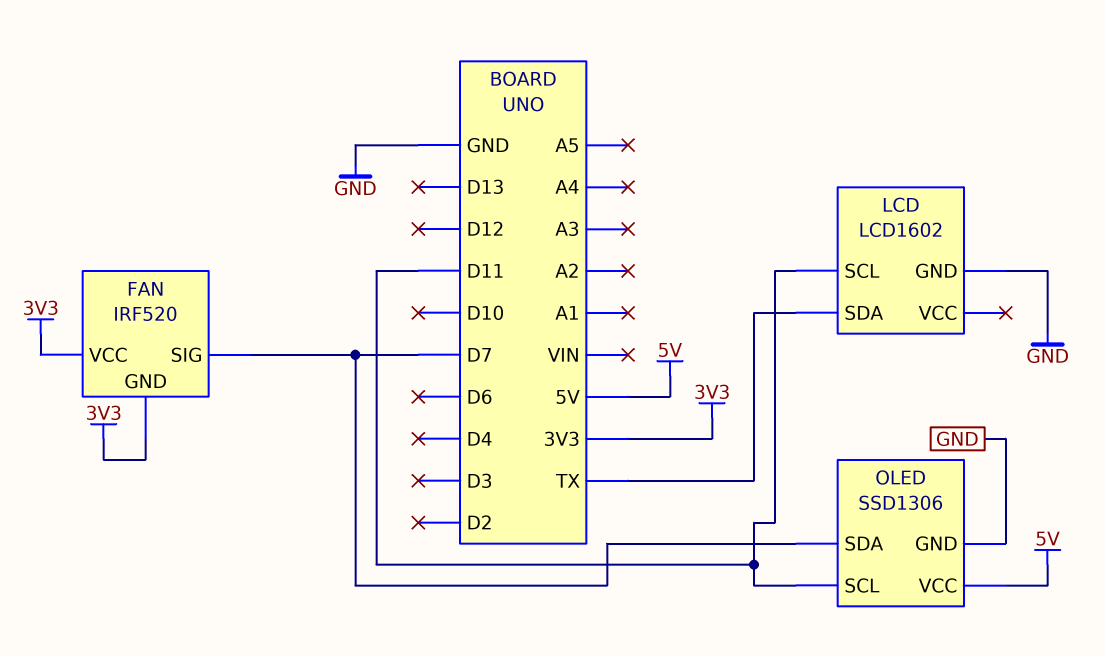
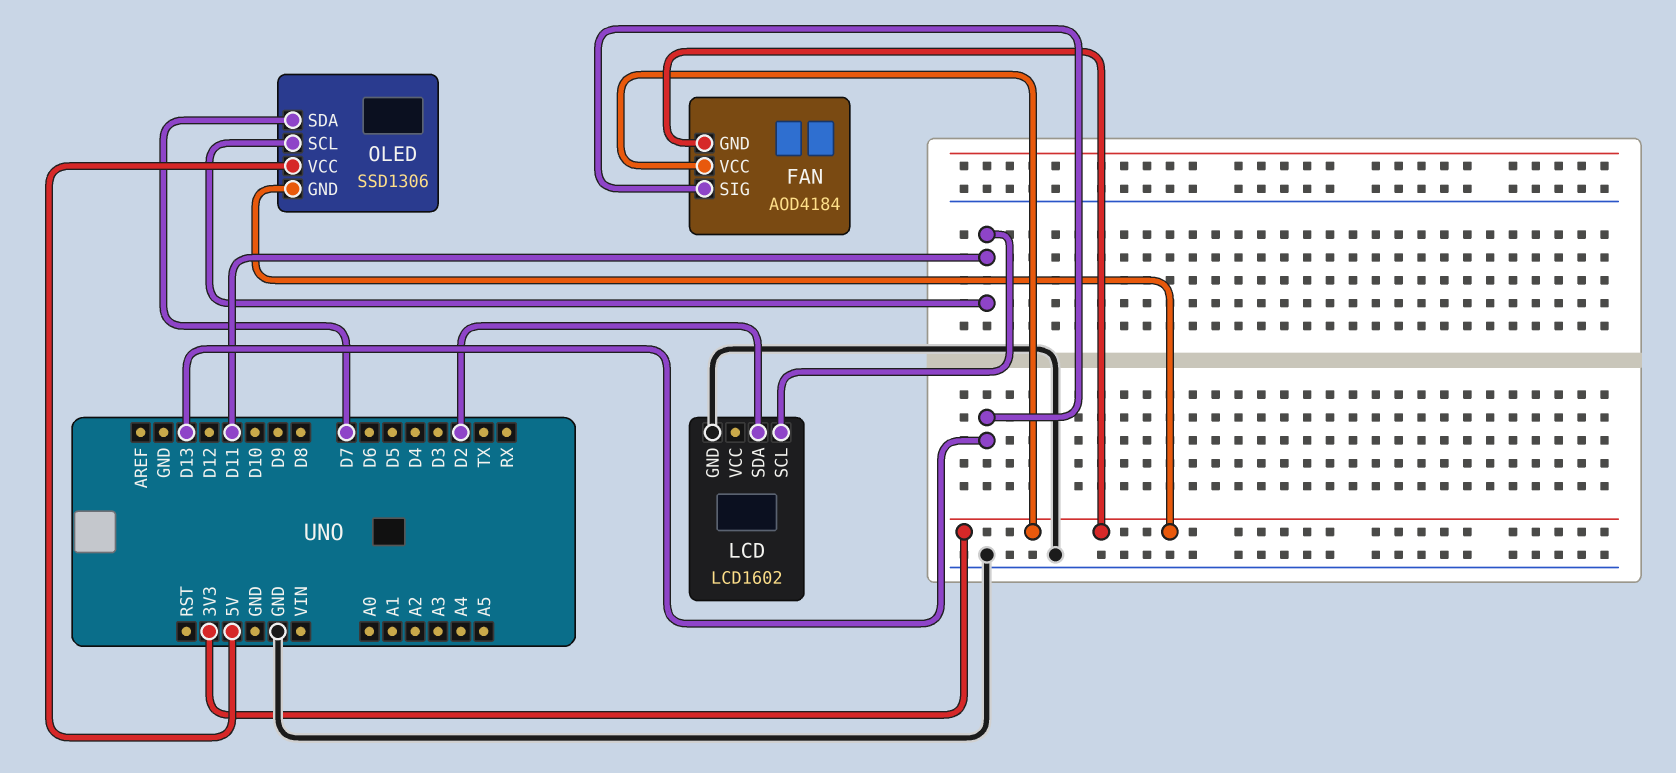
FAN: IRF520 -> AOD4184
FAN pin SIG: D7 -> D13
LCD pin SDA: TX -> D2
OLED pin GND: GND -> 3V3

